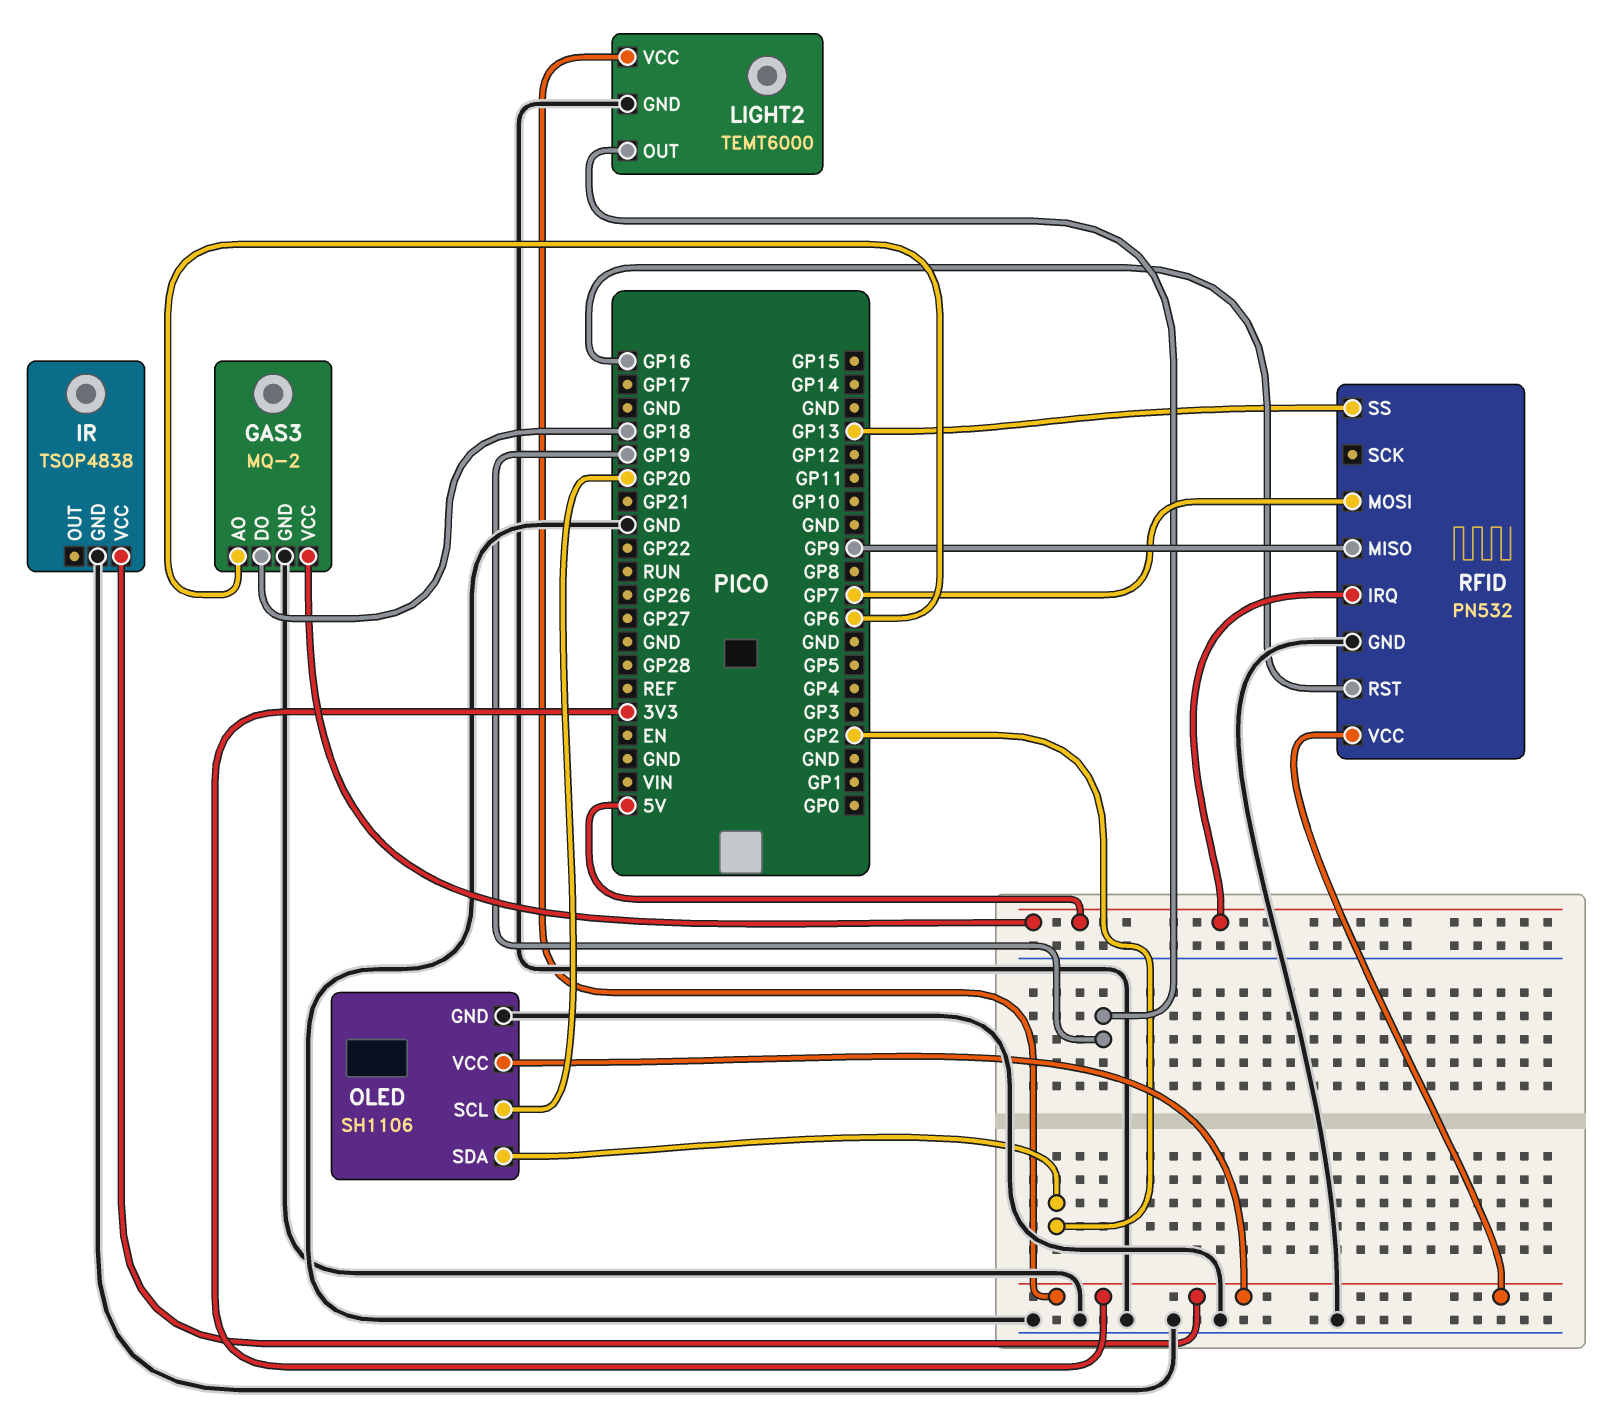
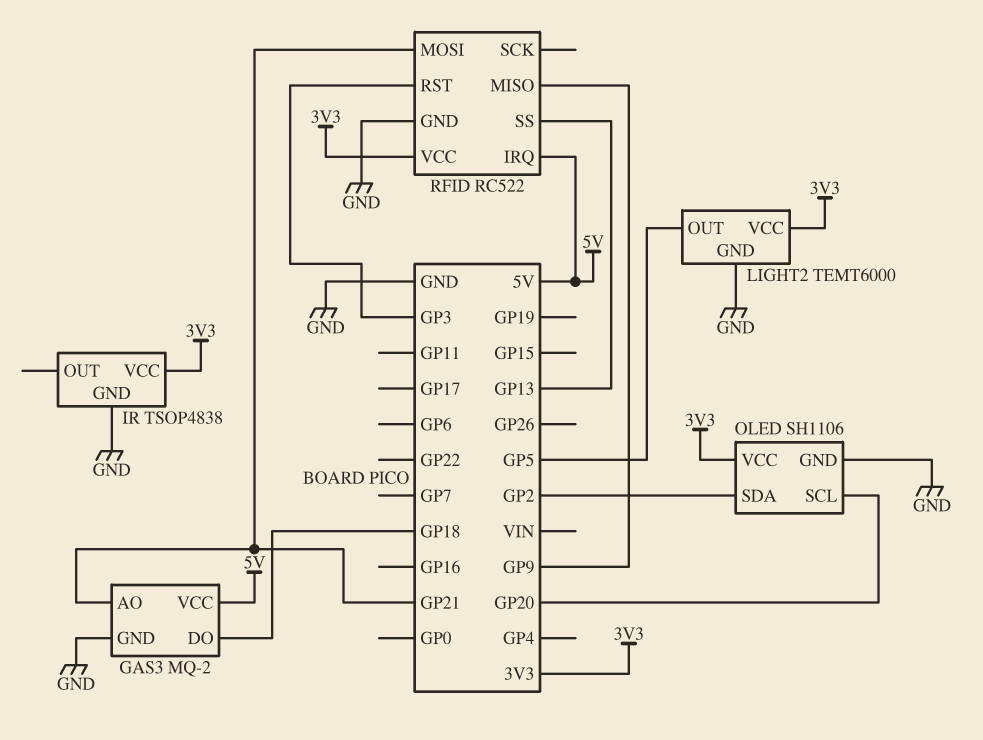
GAS3 pin AO: GP6 -> GP21
LIGHT2 pin OUT: GP19 -> GP5
RFID: PN532 -> RC522
RFID pin MOSI: GP7 -> GP21
RFID pin RST: GP16 -> GP3

